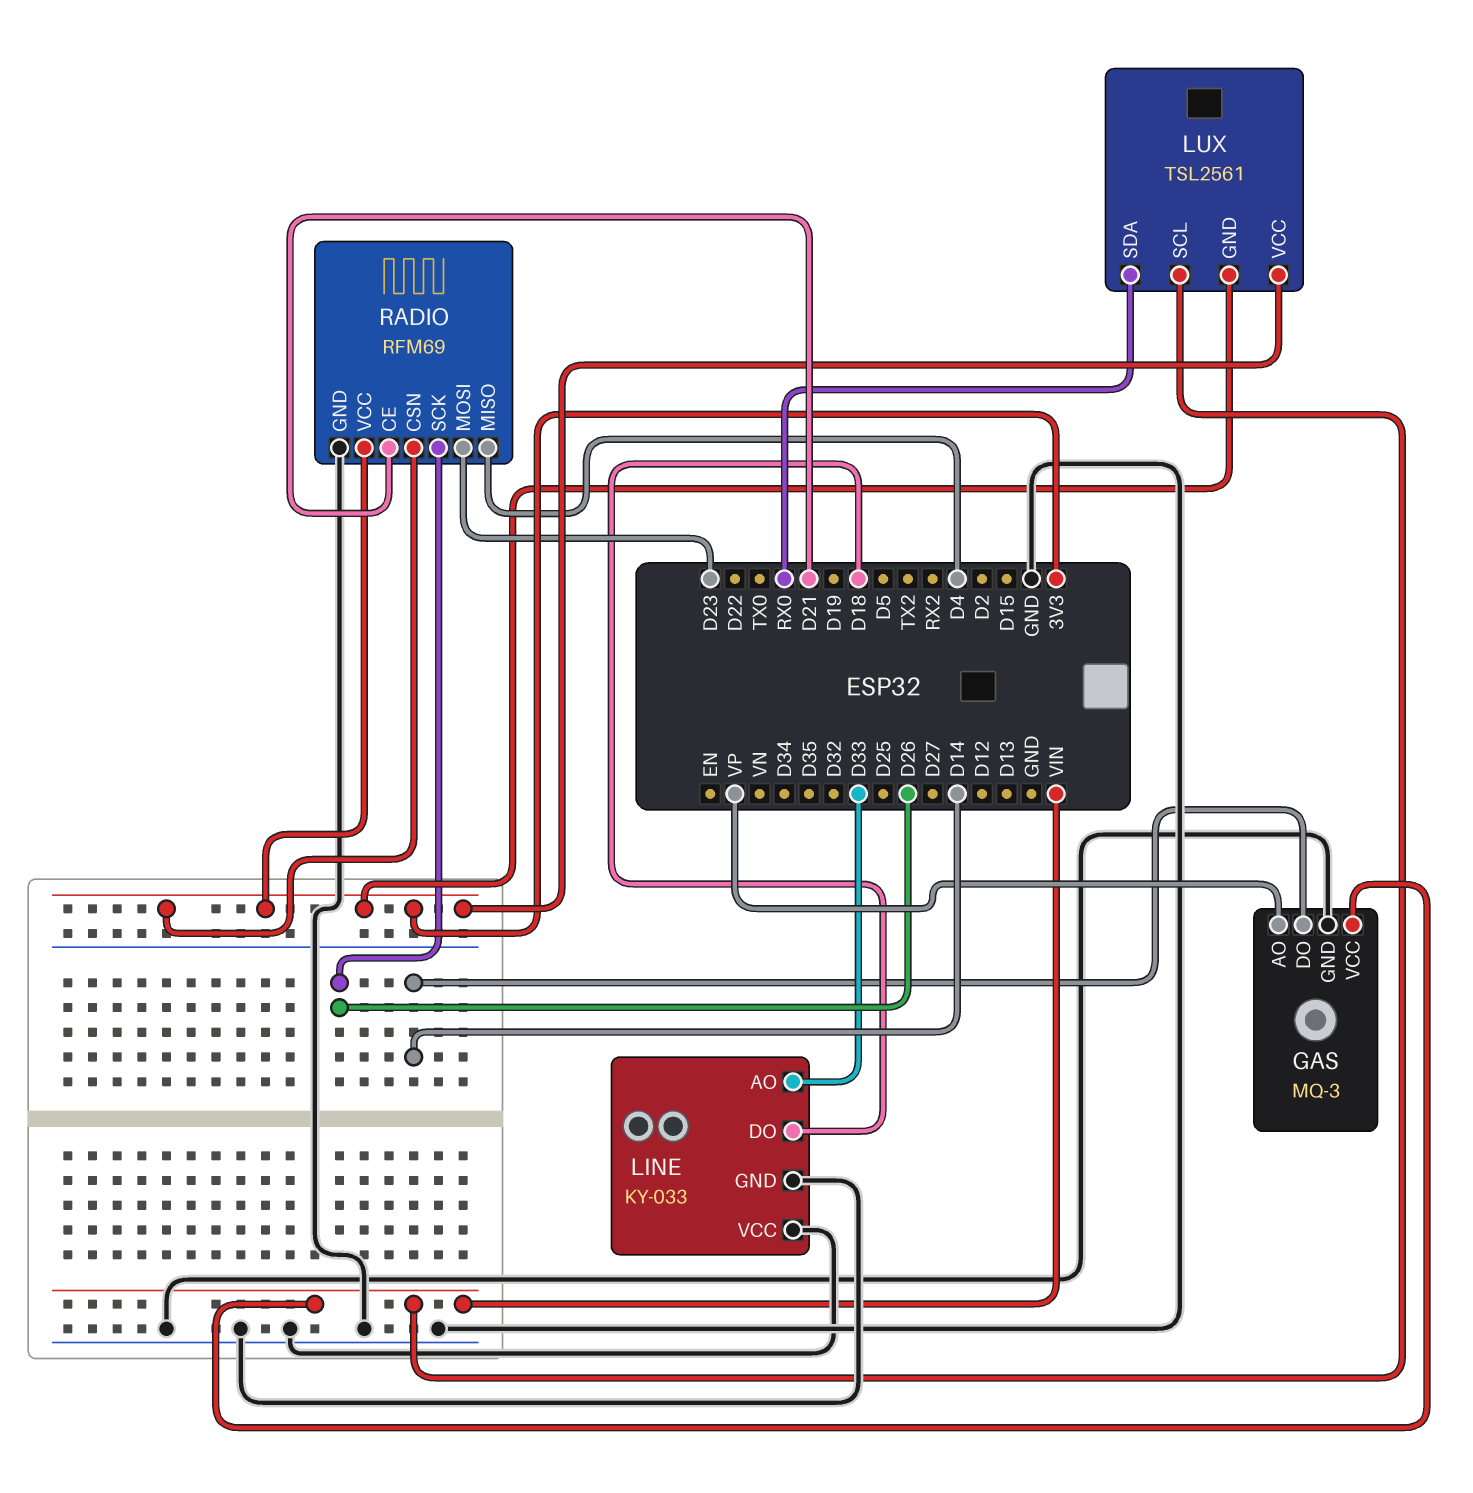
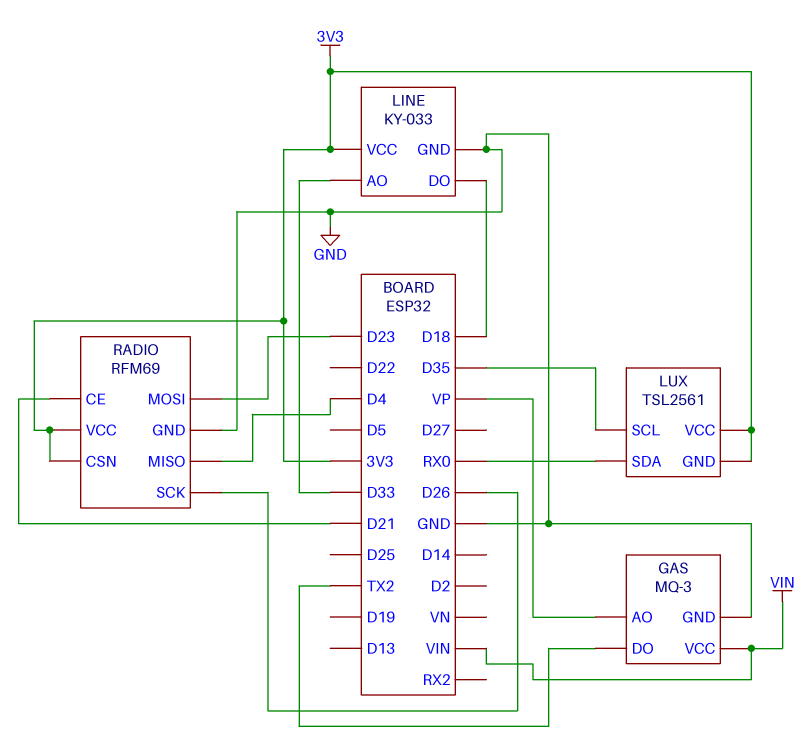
GAS pin DO: D14 -> TX2
LINE pin VCC: GND -> 3V3
LUX pin SCL: VIN -> D35

